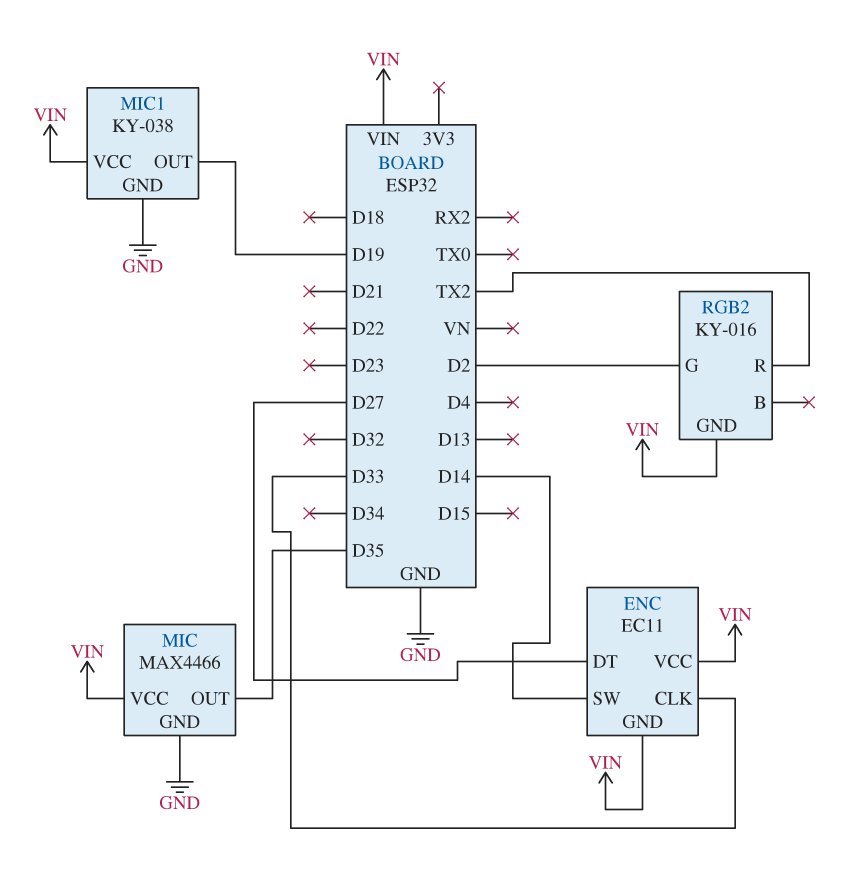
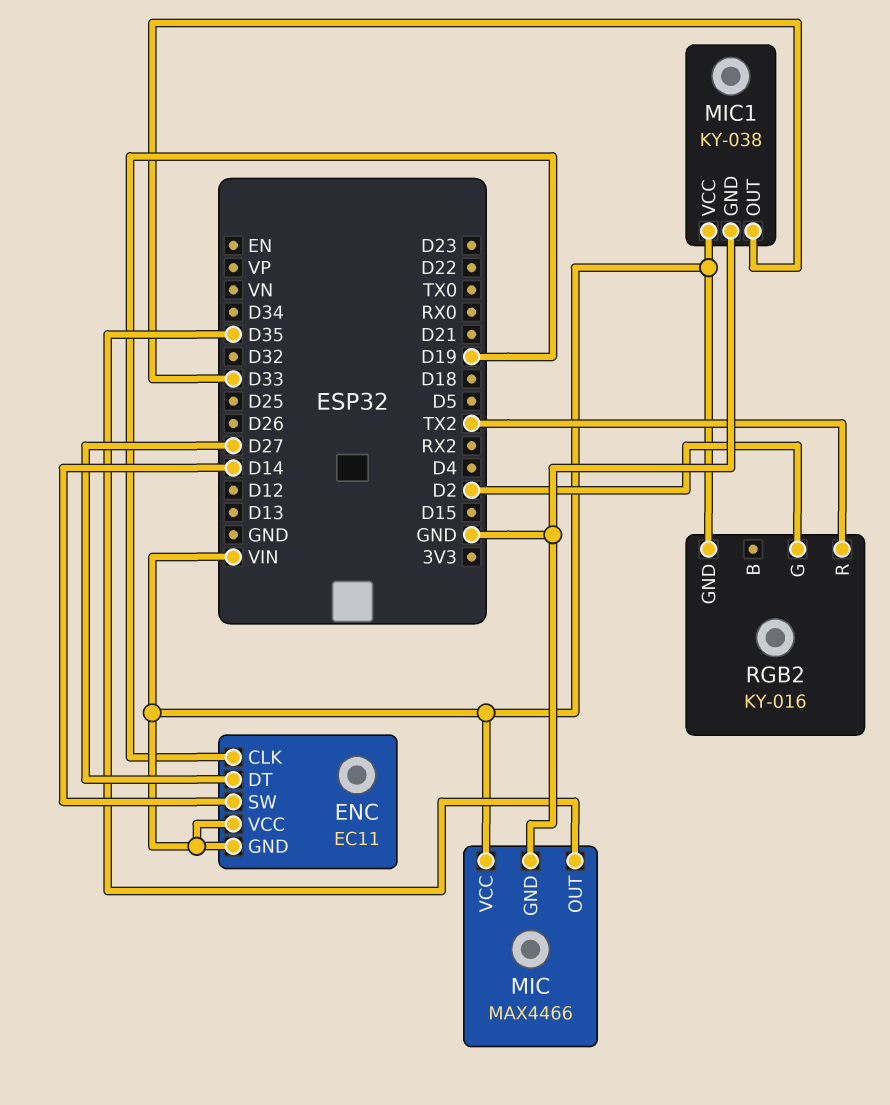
ENC pin CLK: D33 -> D19
MIC1 pin OUT: D19 -> D33

